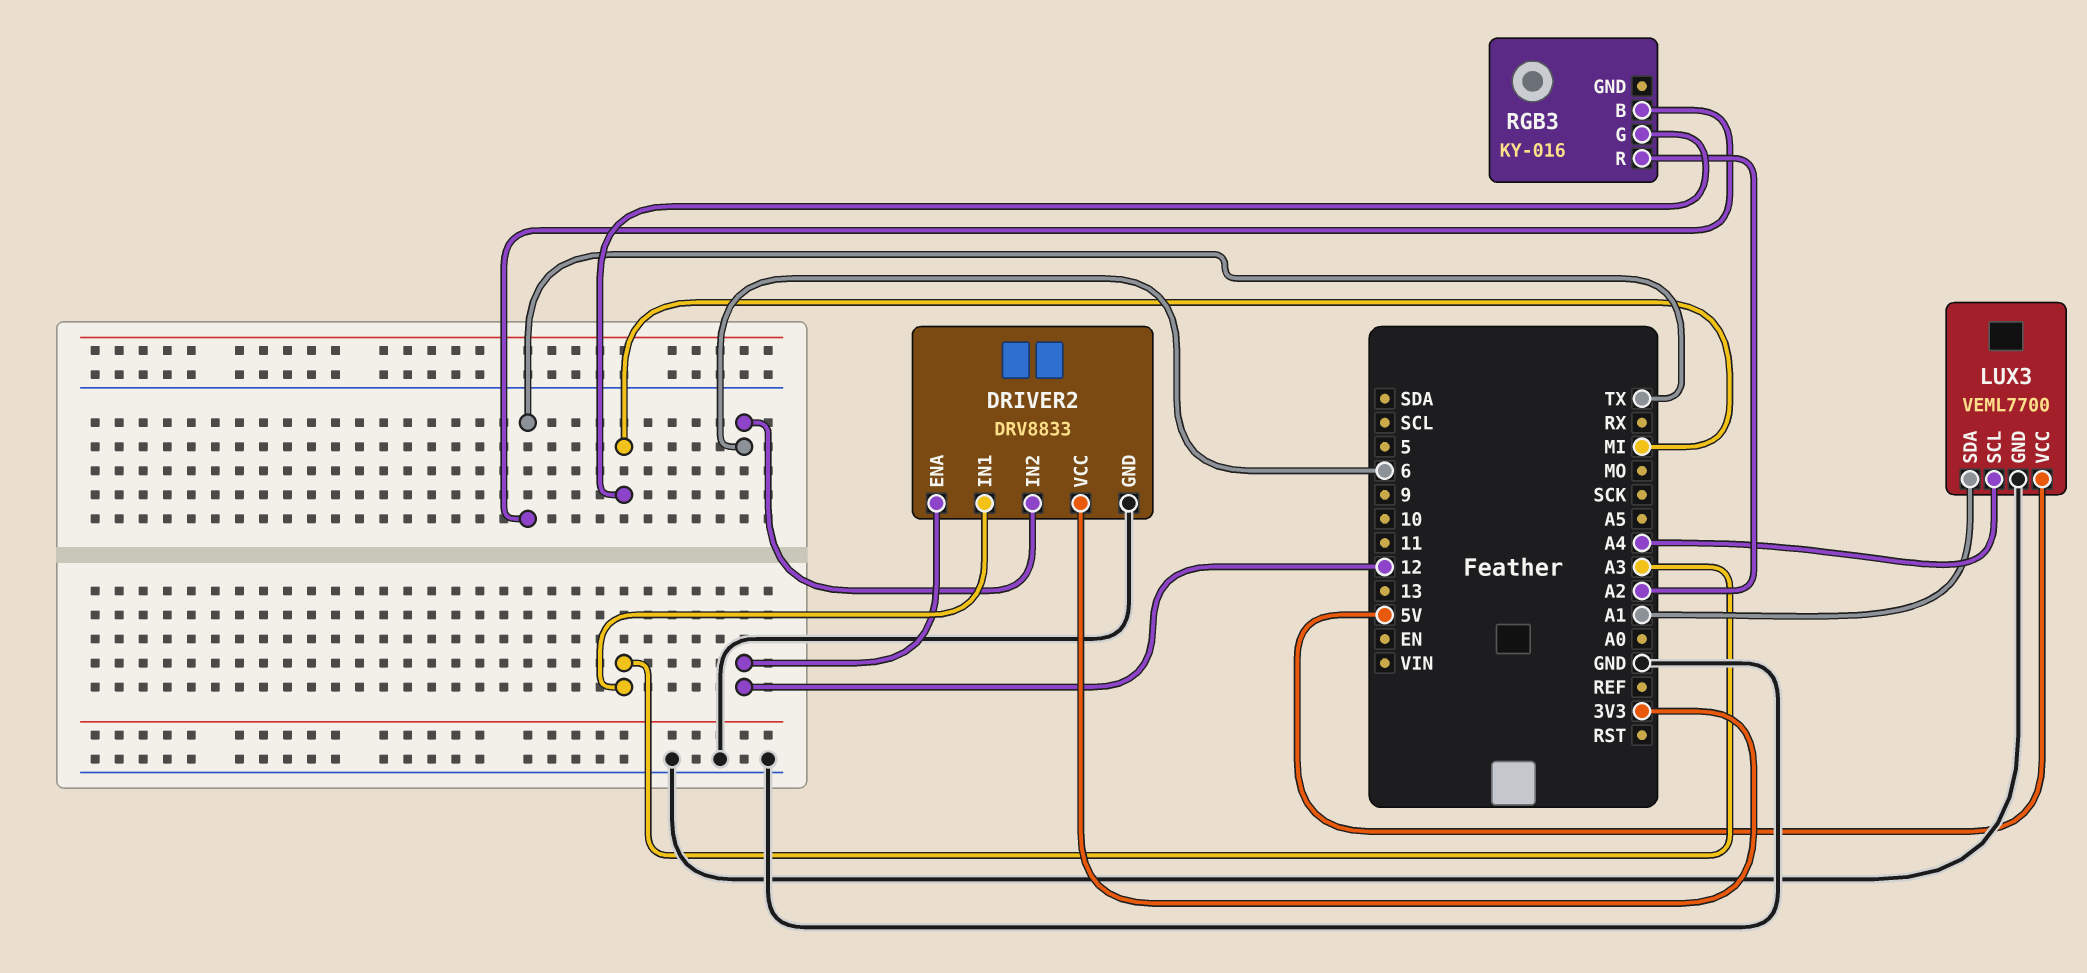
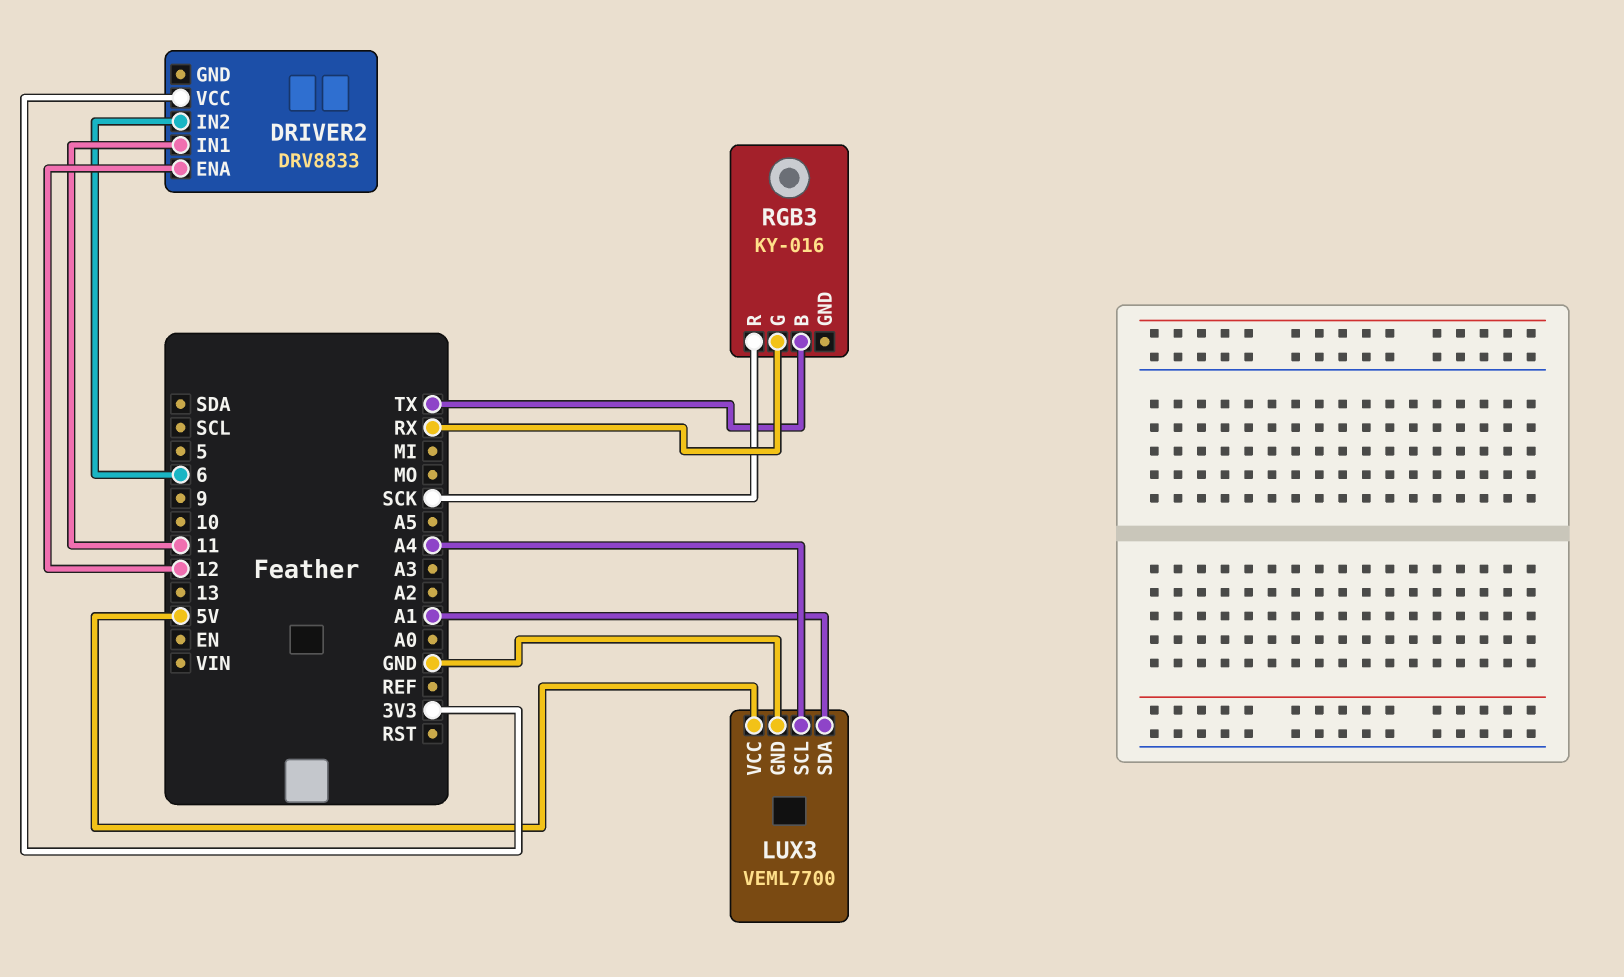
DRIVER2 pin GND: GND -> none
DRIVER2 pin IN1: A3 -> 11
RGB3 pin G: MI -> RX
RGB3 pin R: A2 -> SCK

